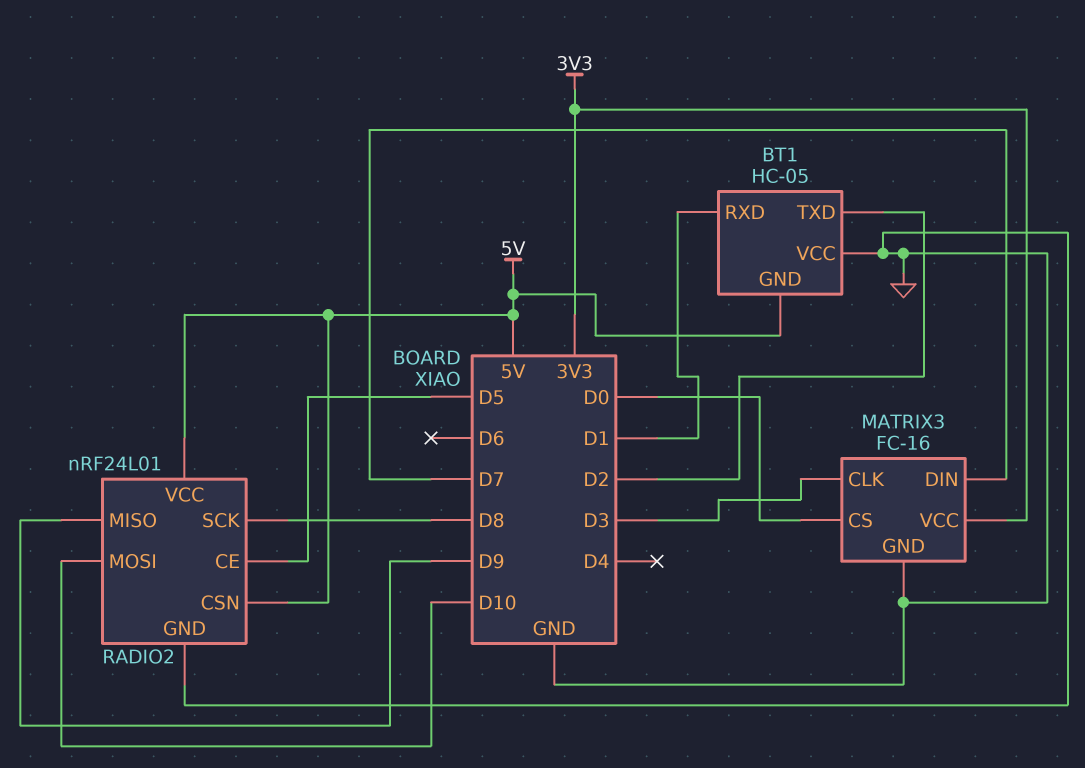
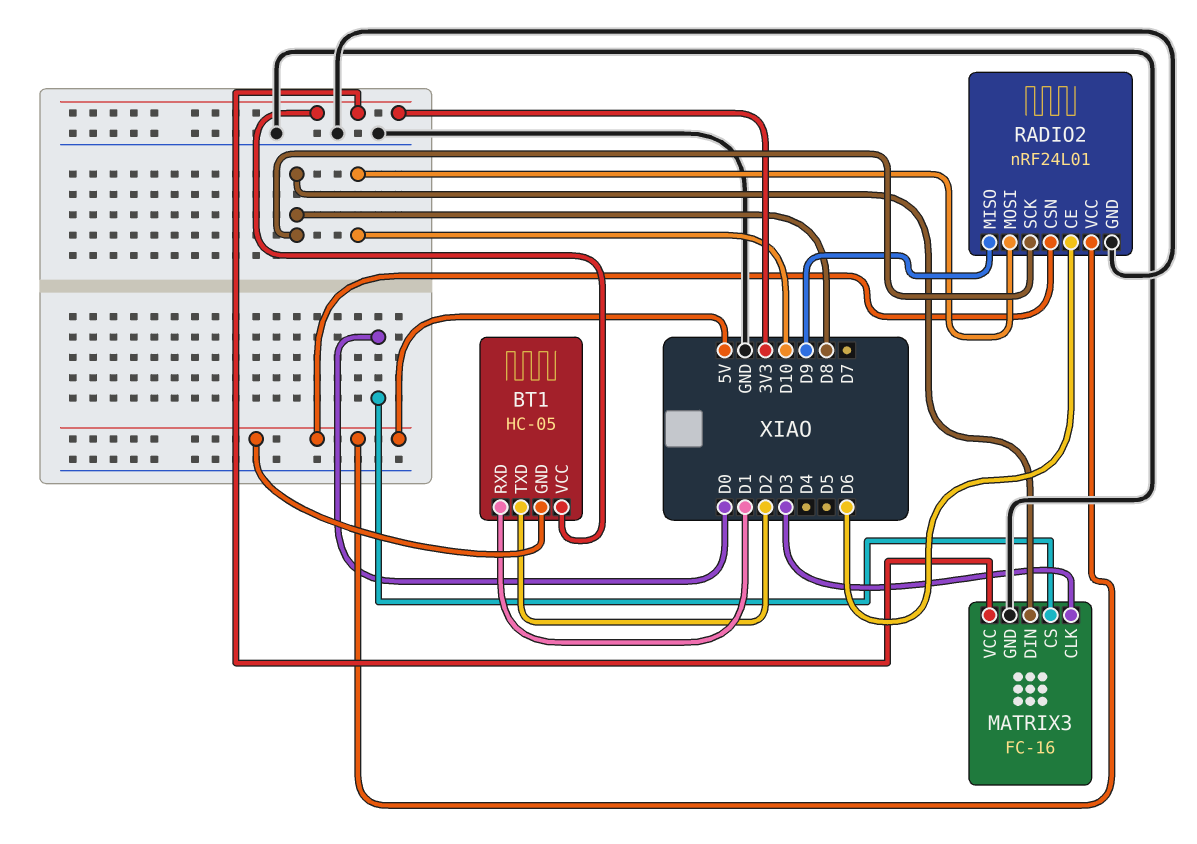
BT1 pin VCC: GND -> 3V3
MATRIX3 pin DIN: D7 -> D8
RADIO2 pin CE: D5 -> D6

